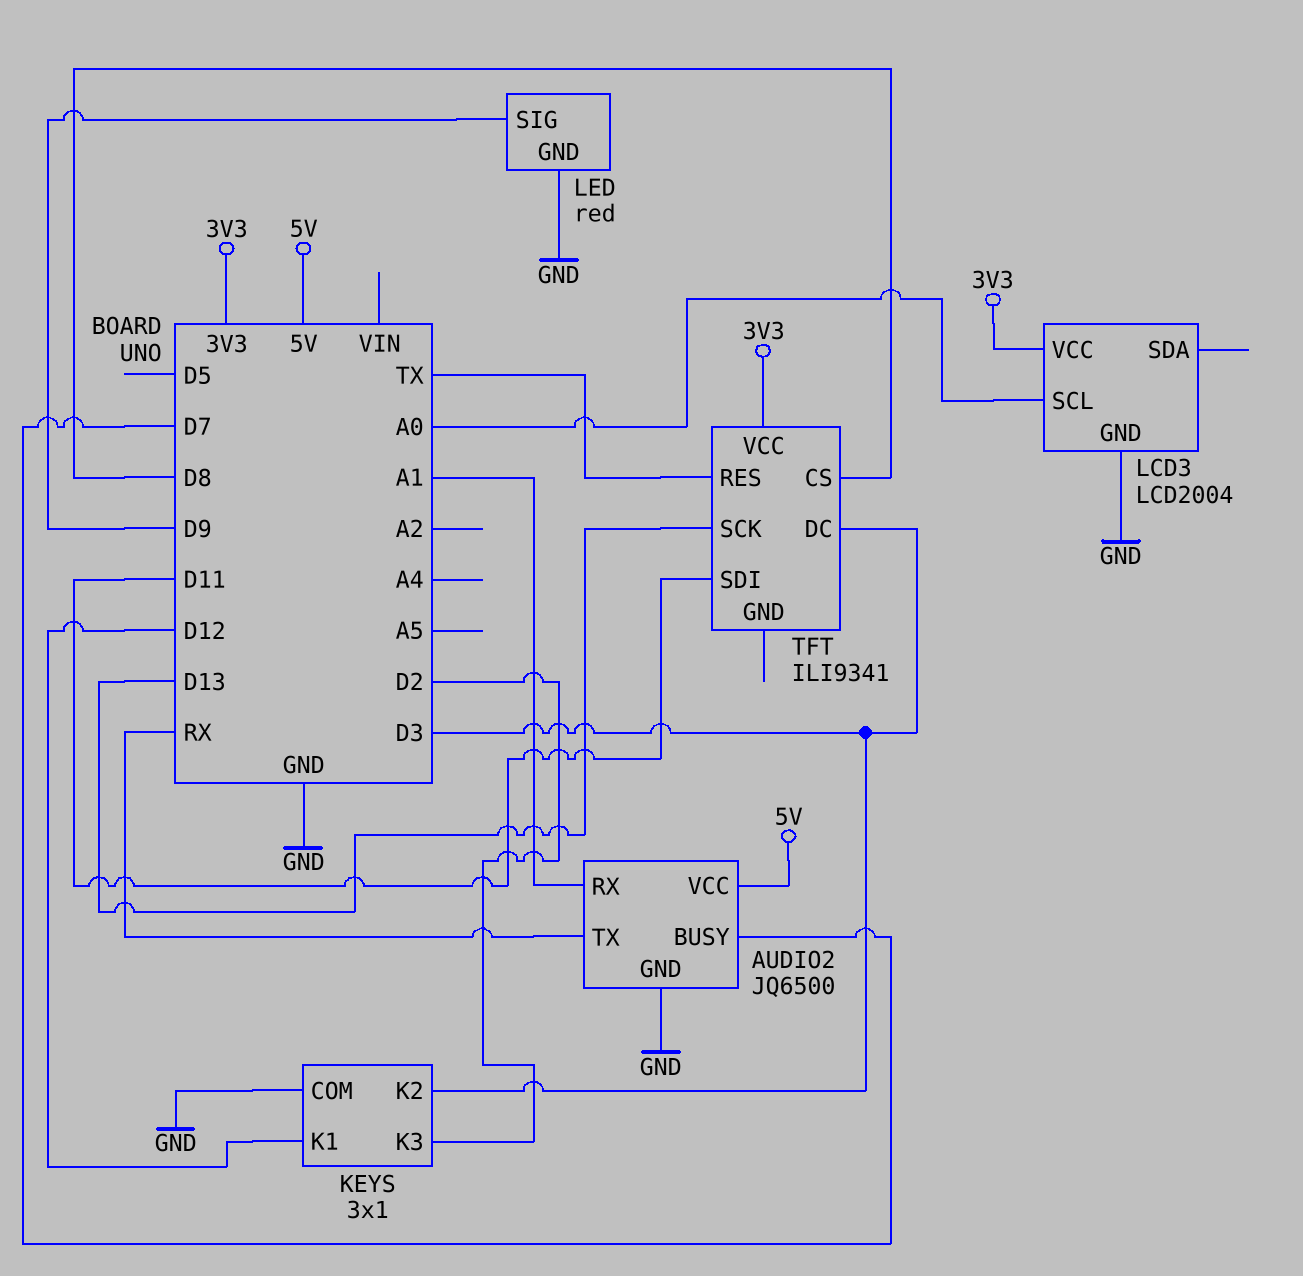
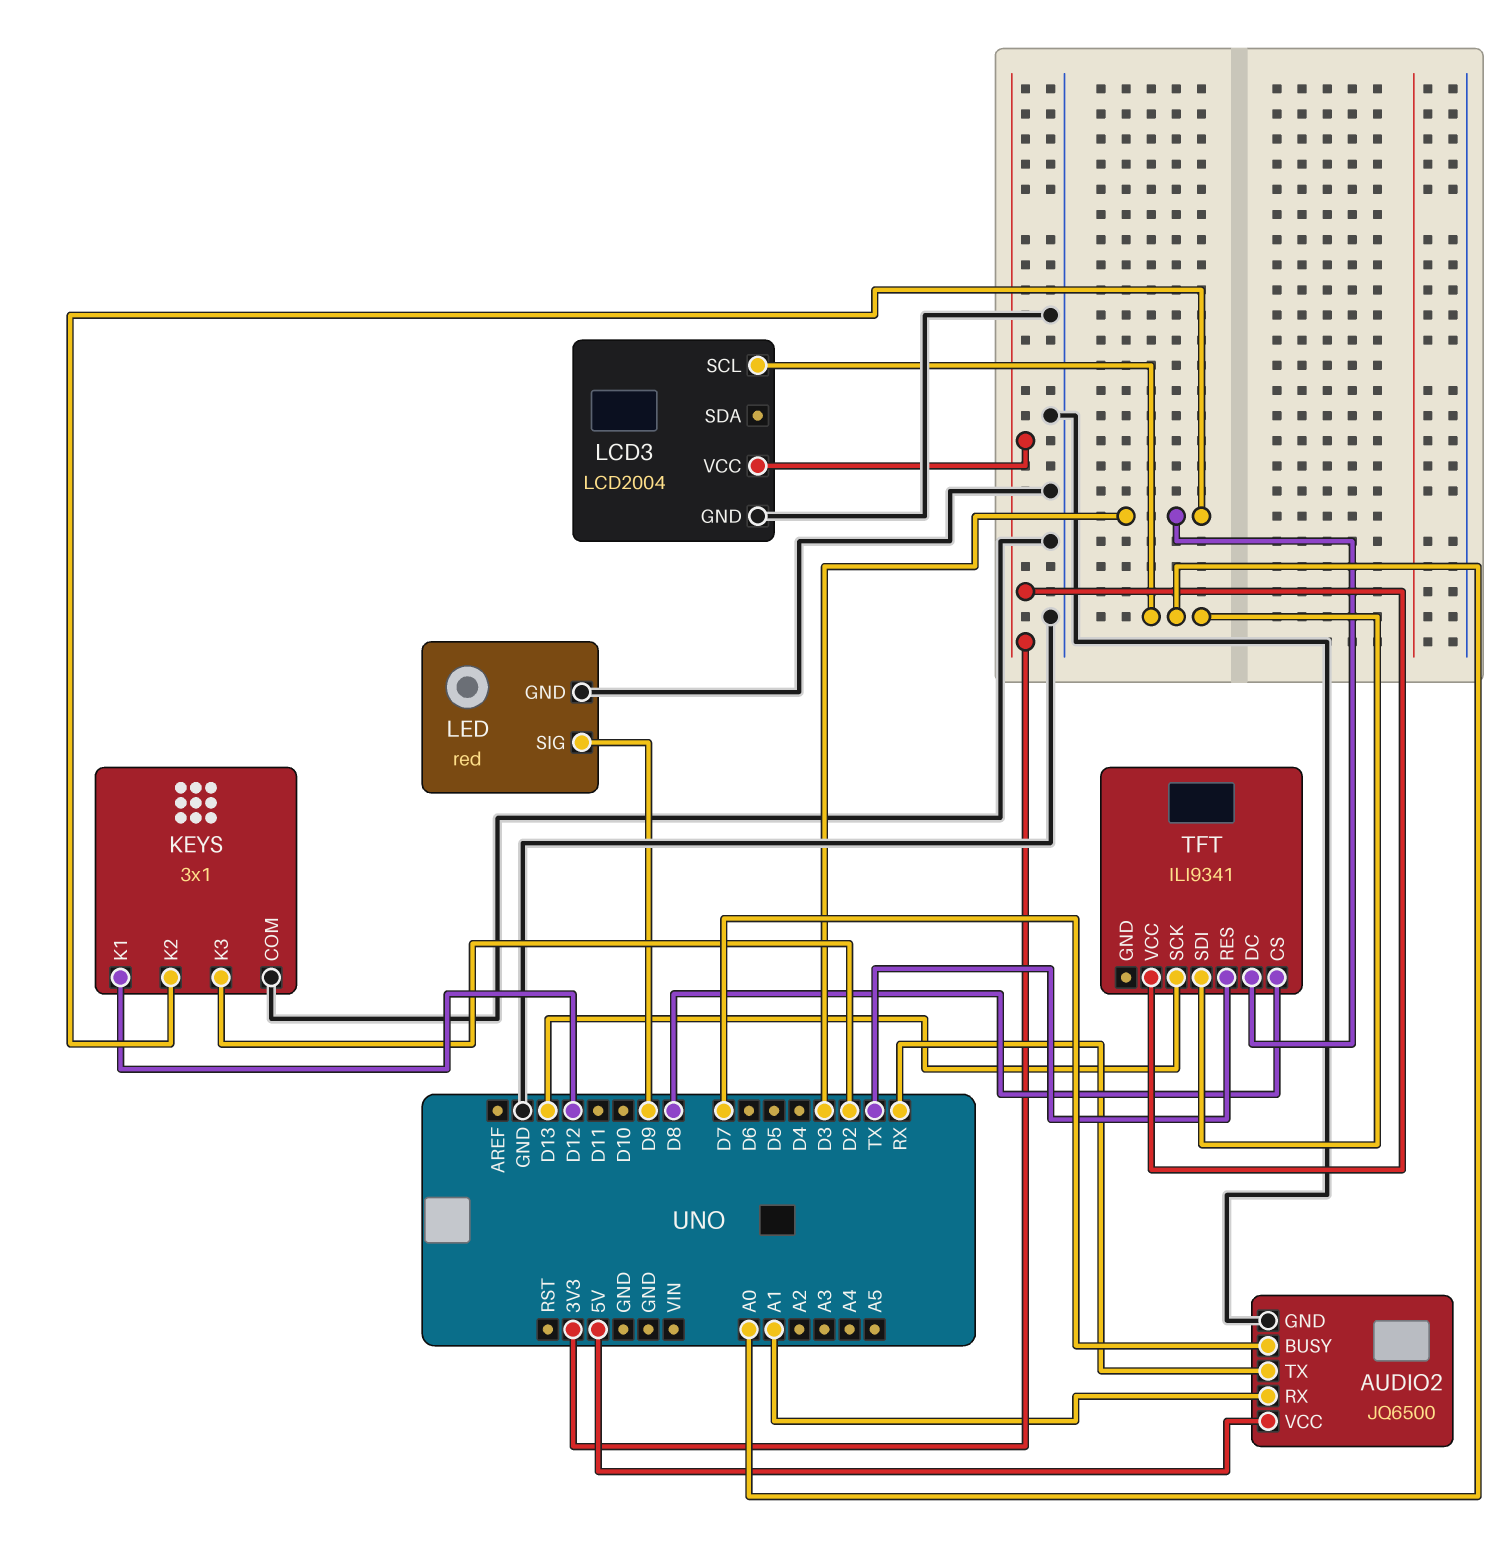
TFT pin SDI: D11 -> A0

